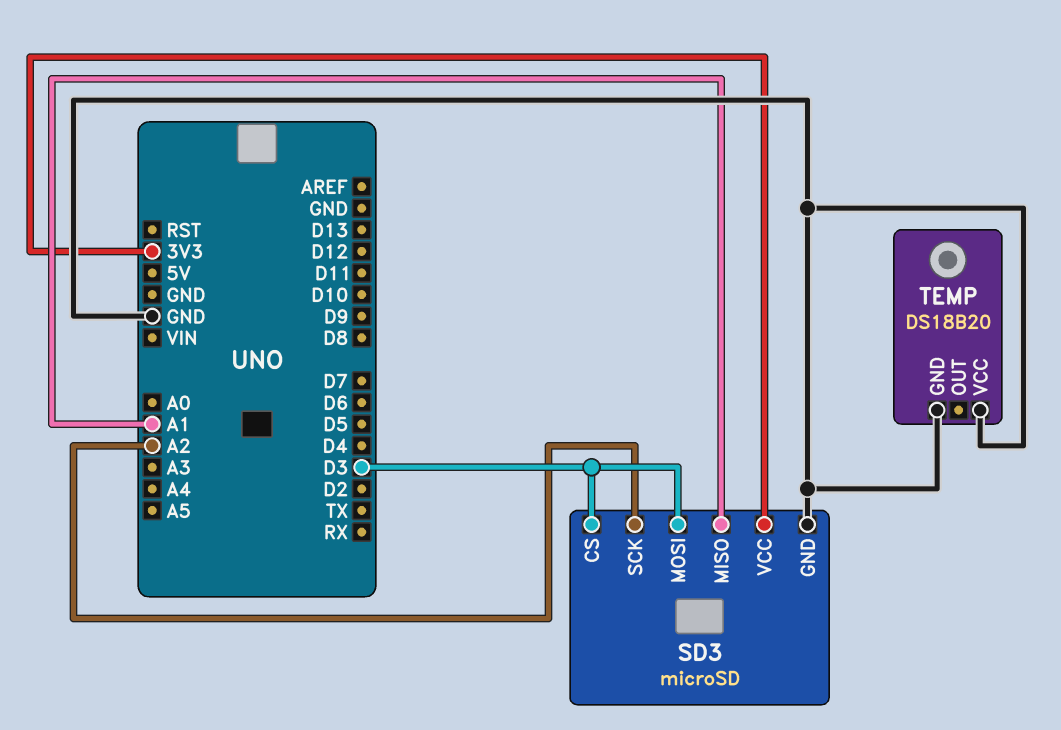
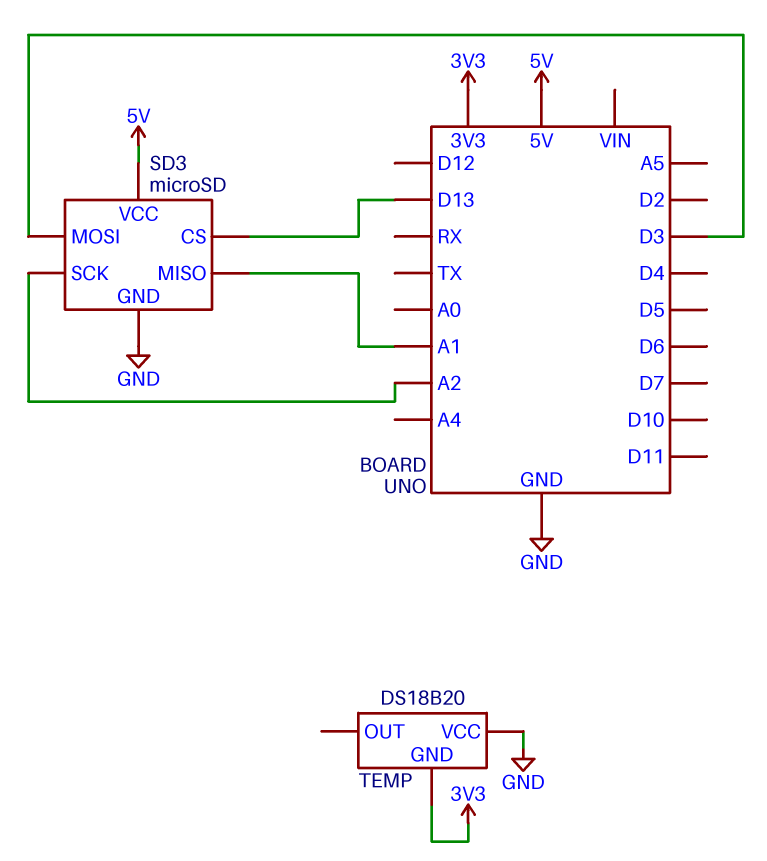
SD3 pin CS: D3 -> D13
SD3 pin VCC: 3V3 -> 5V
TEMP pin GND: GND -> 3V3

